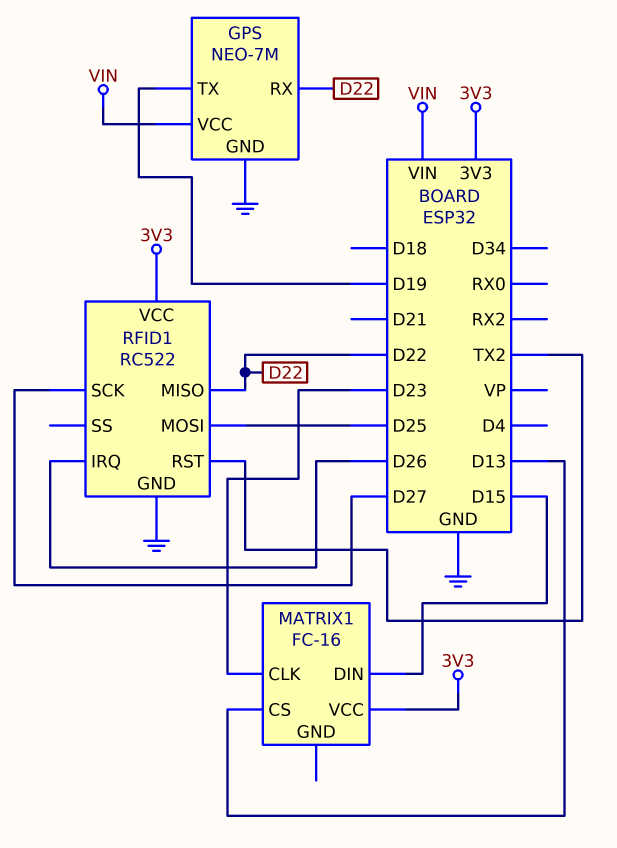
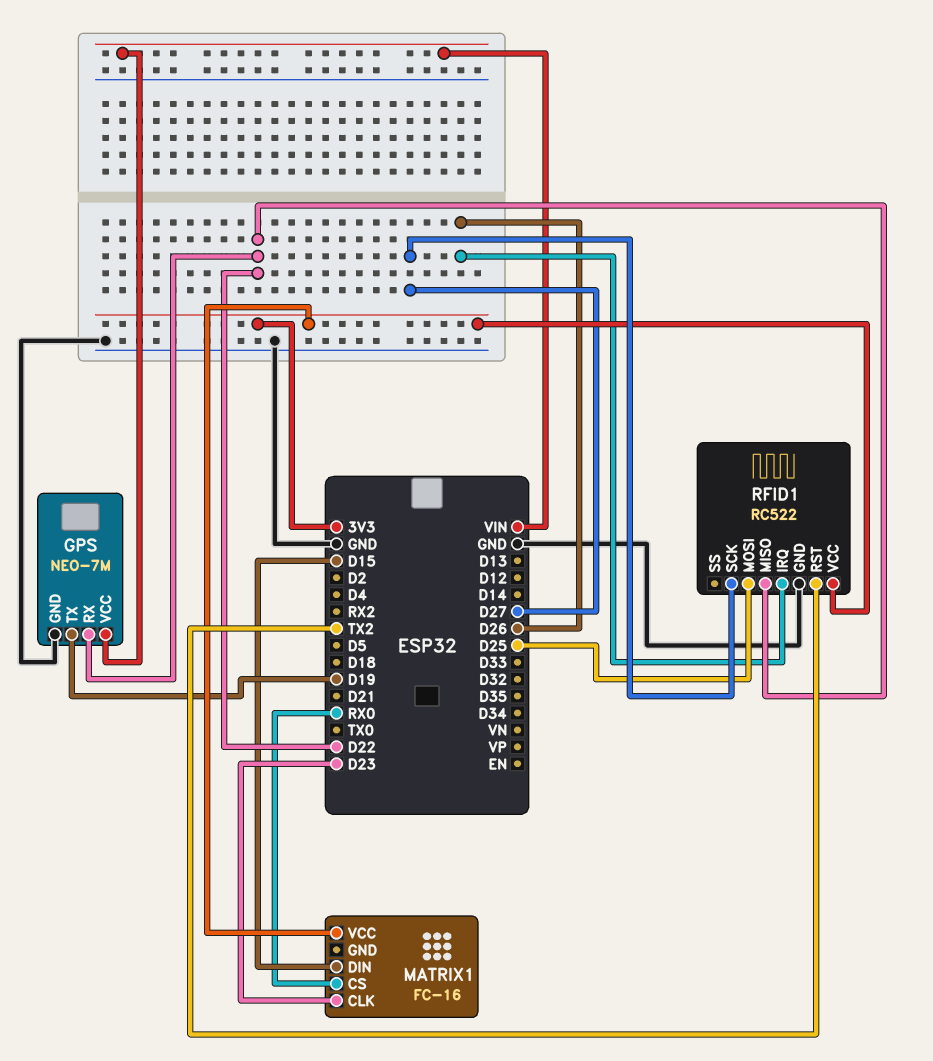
MATRIX1 pin CS: D13 -> RX0

